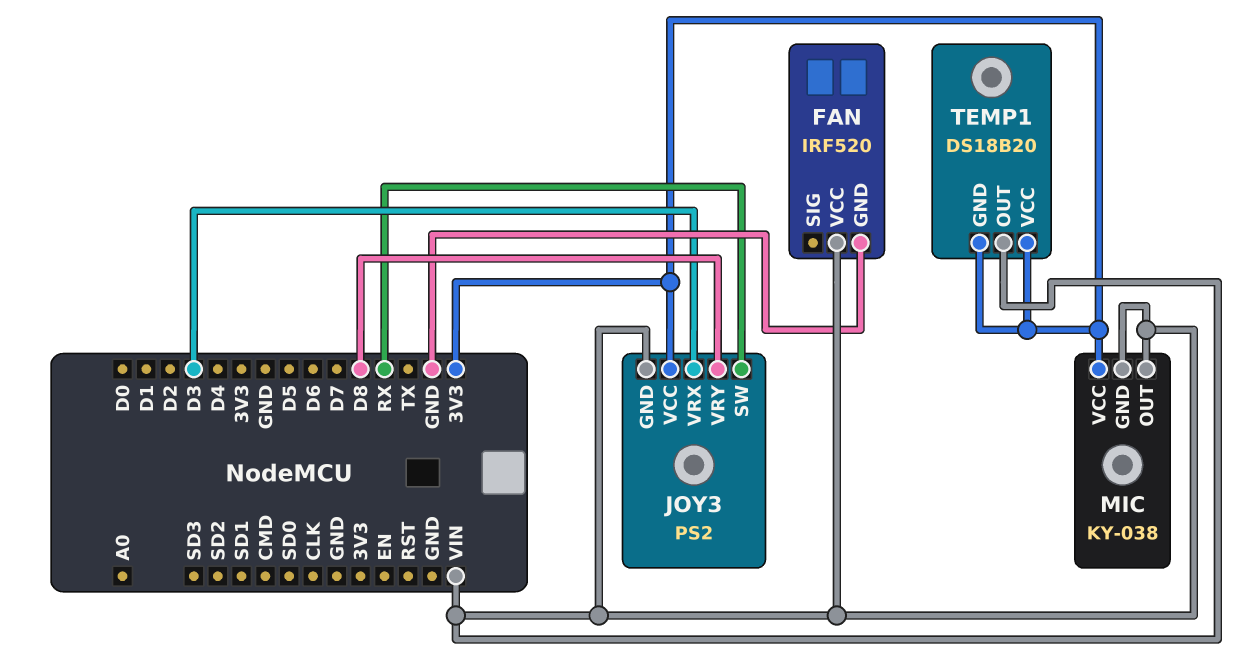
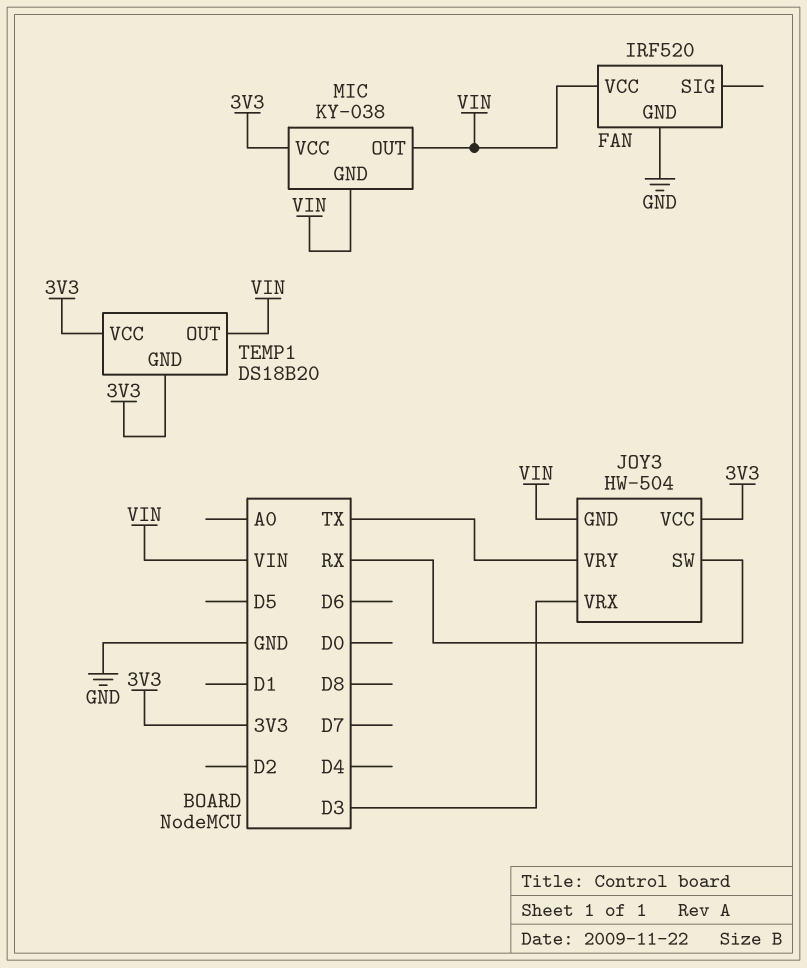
JOY3: PS2 -> HW-504
JOY3 pin VRY: D8 -> TX

